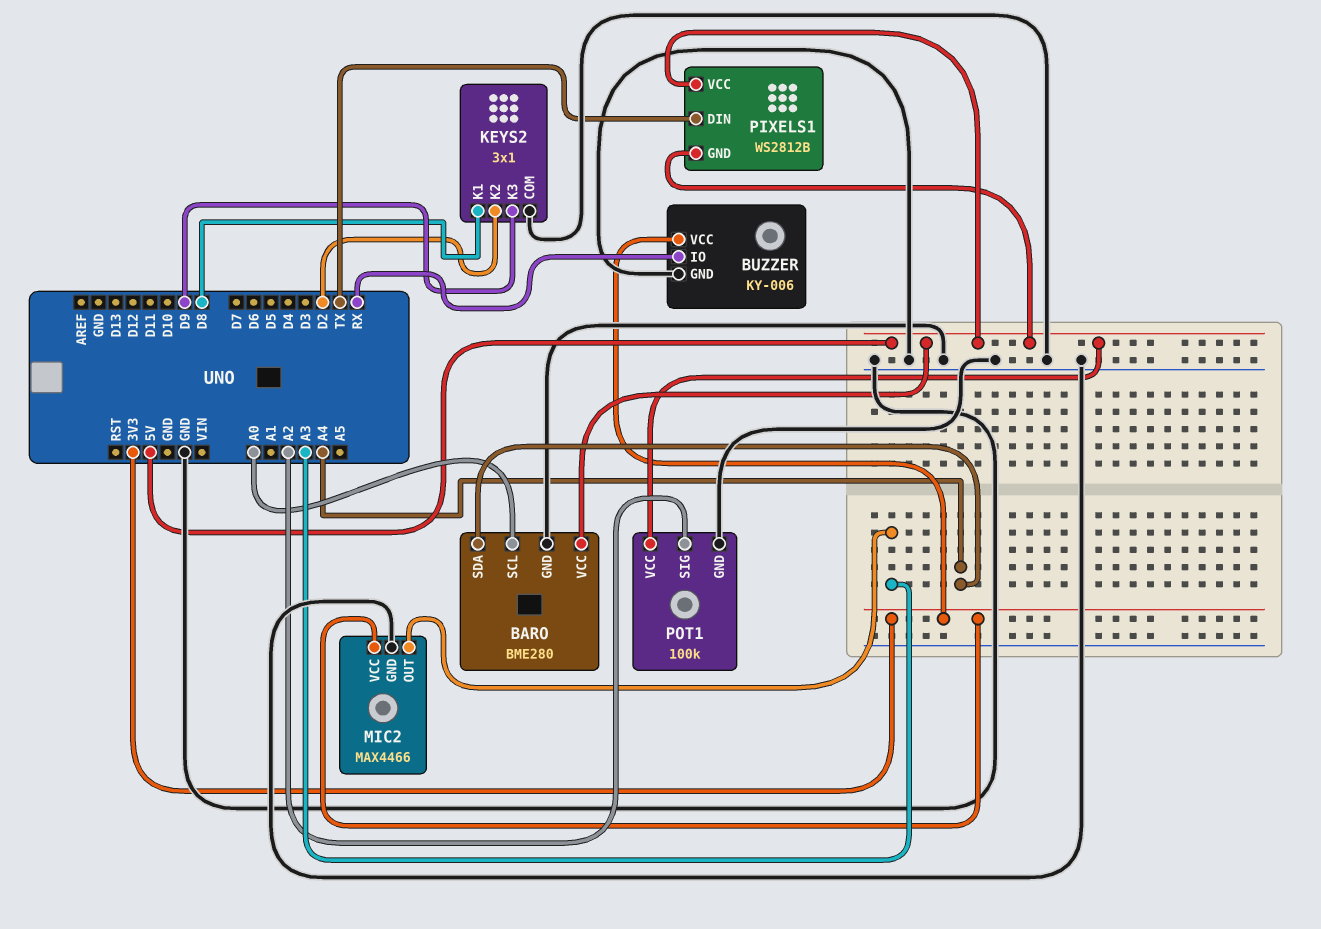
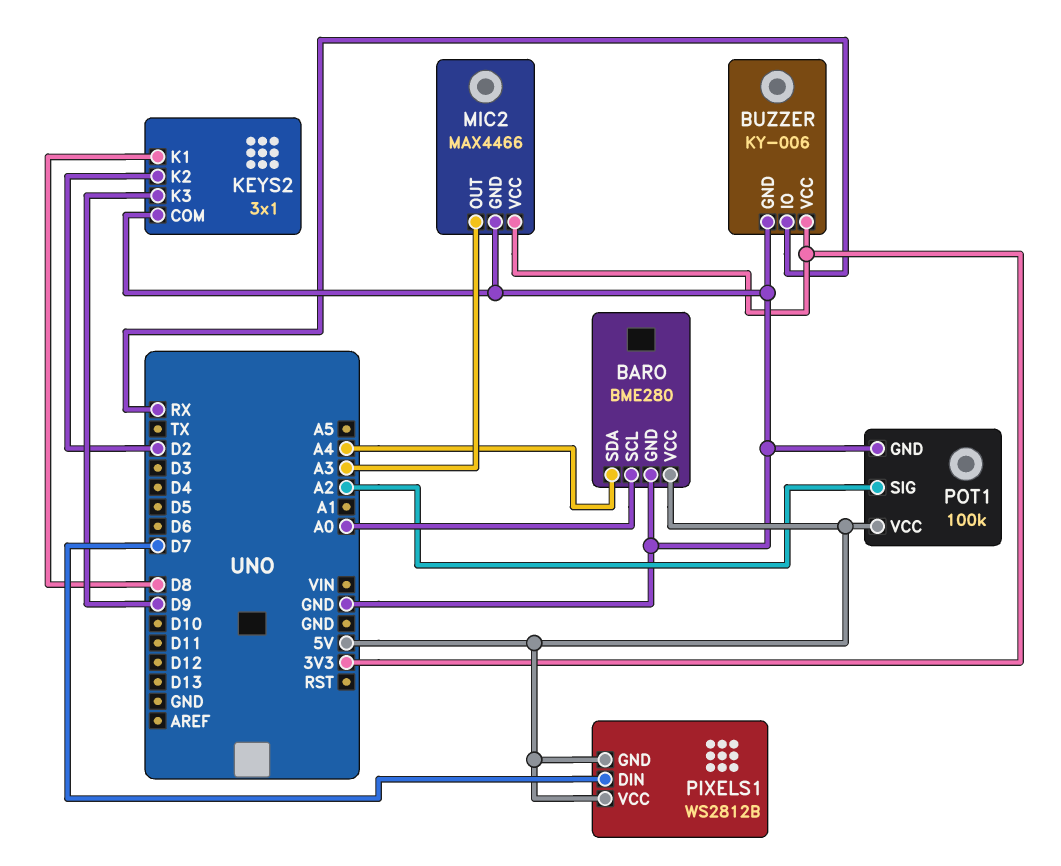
PIXELS1 pin DIN: TX -> D7

